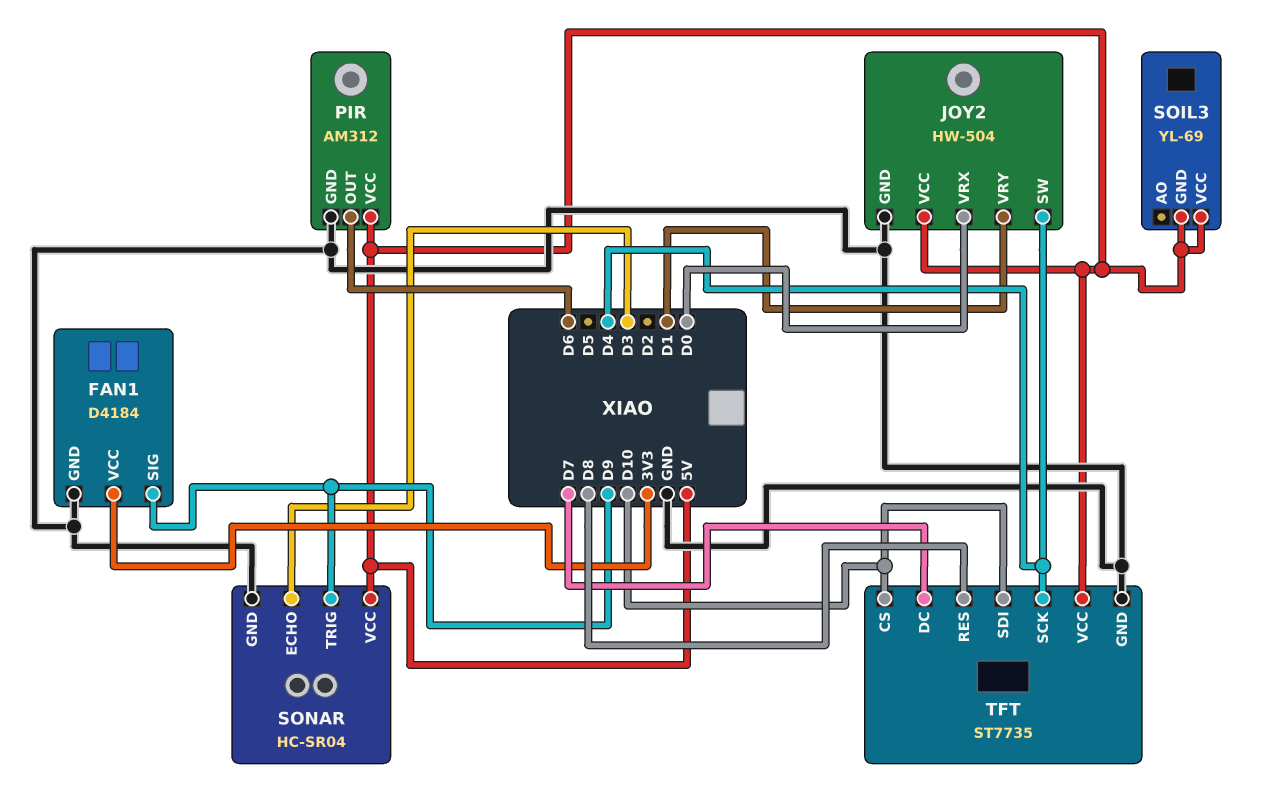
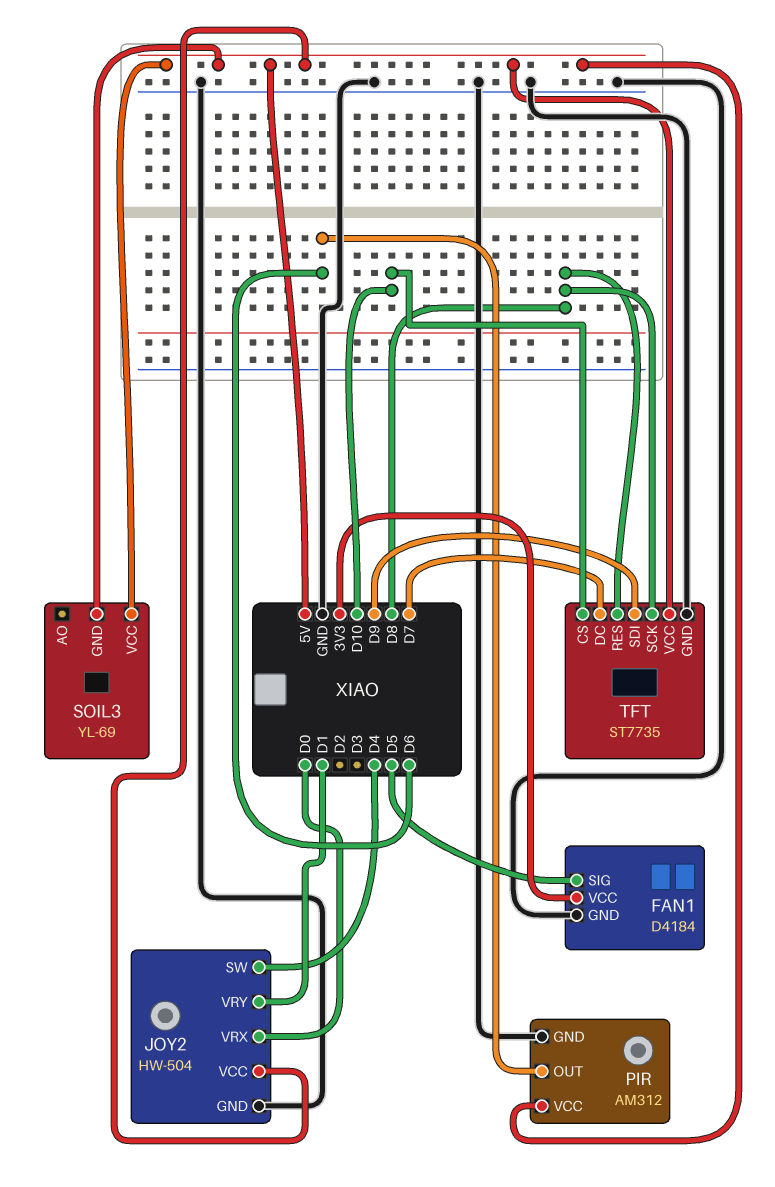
FAN1 pin SIG: D9 -> D5
SONAR: HC-SR04 -> none
SONAR pin ECHO: D3 -> none
SONAR pin GND: GND -> none
SONAR pin TRIG: D9 -> none
SONAR pin VCC: 5V -> none
TFT pin SCK: D4 -> D8
TFT pin SDI: D10 -> D9

